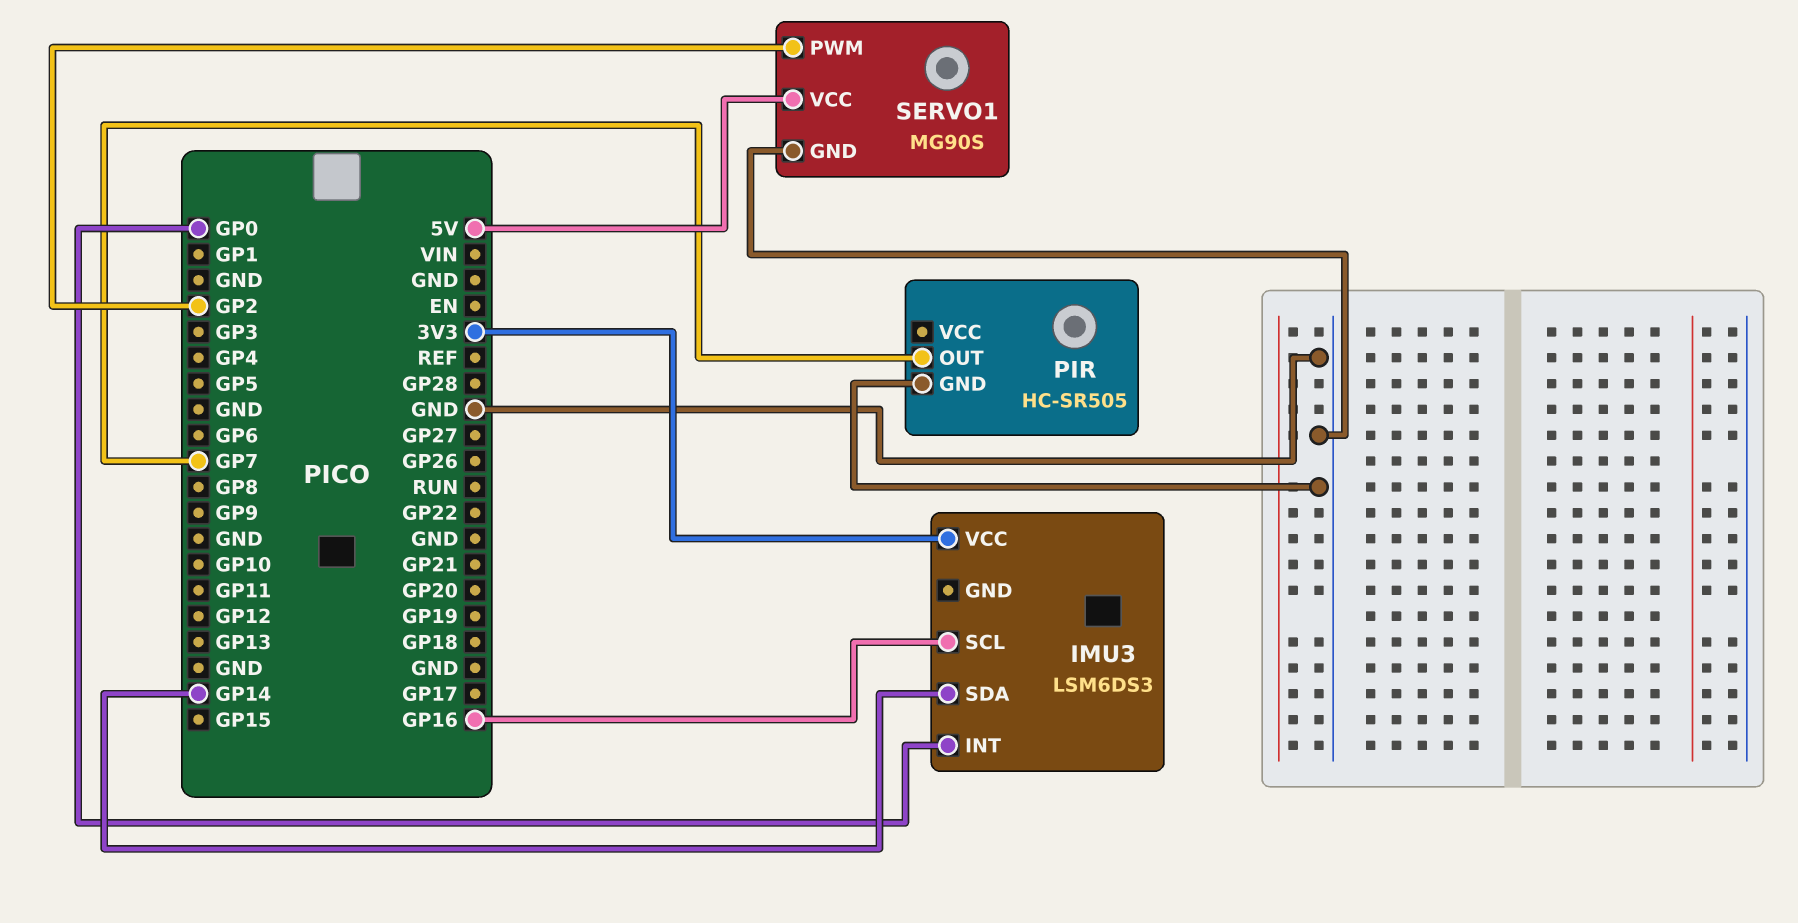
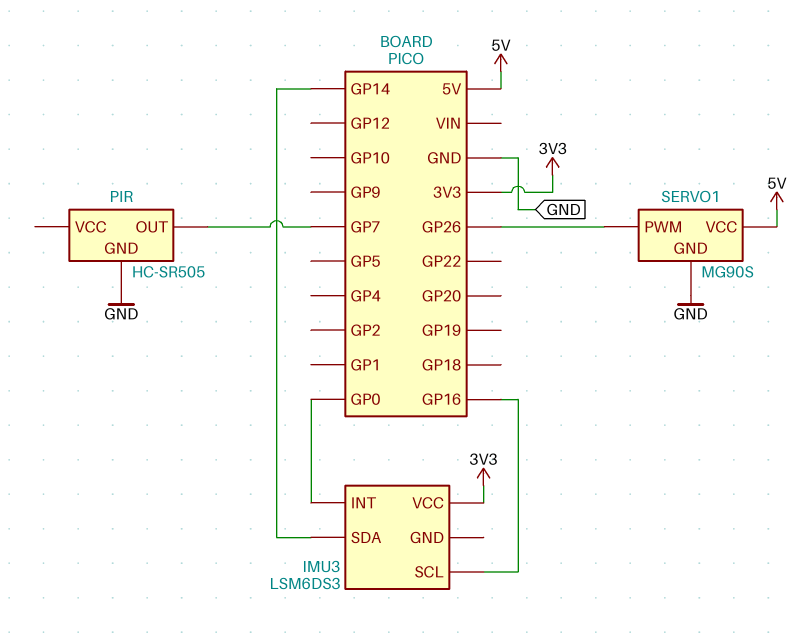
SERVO1 pin PWM: GP2 -> GP26

